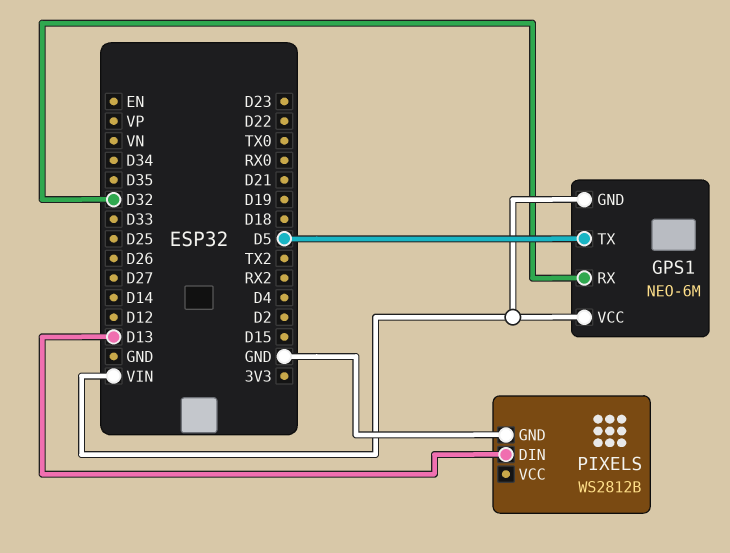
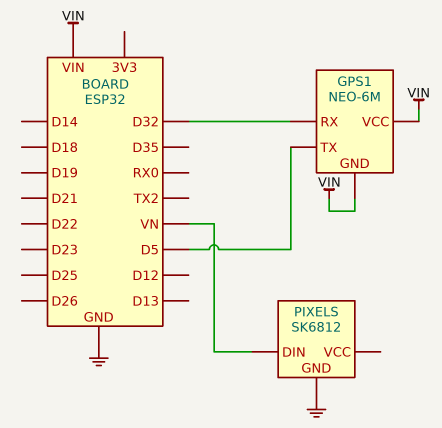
PIXELS: WS2812B -> SK6812
PIXELS pin DIN: D13 -> VN

